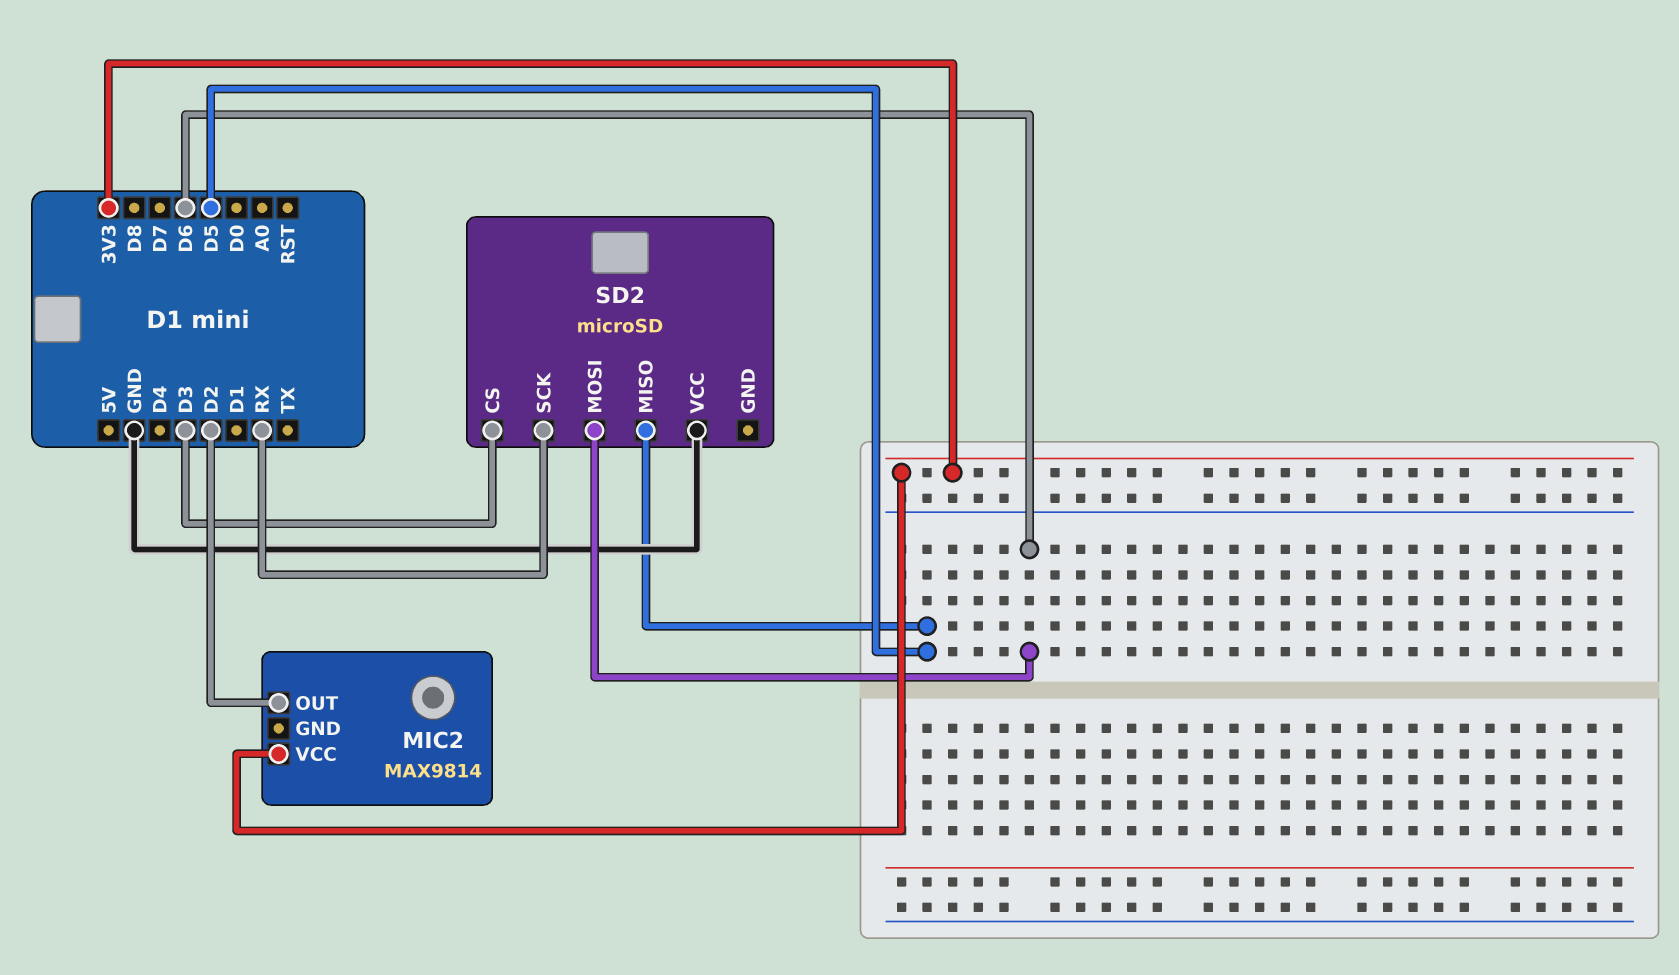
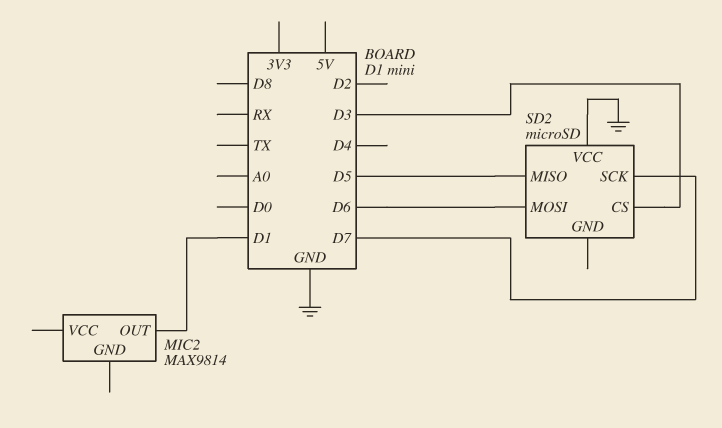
MIC2 pin OUT: D2 -> D1
MIC2 pin VCC: 3V3 -> none
SD2 pin SCK: RX -> D7

